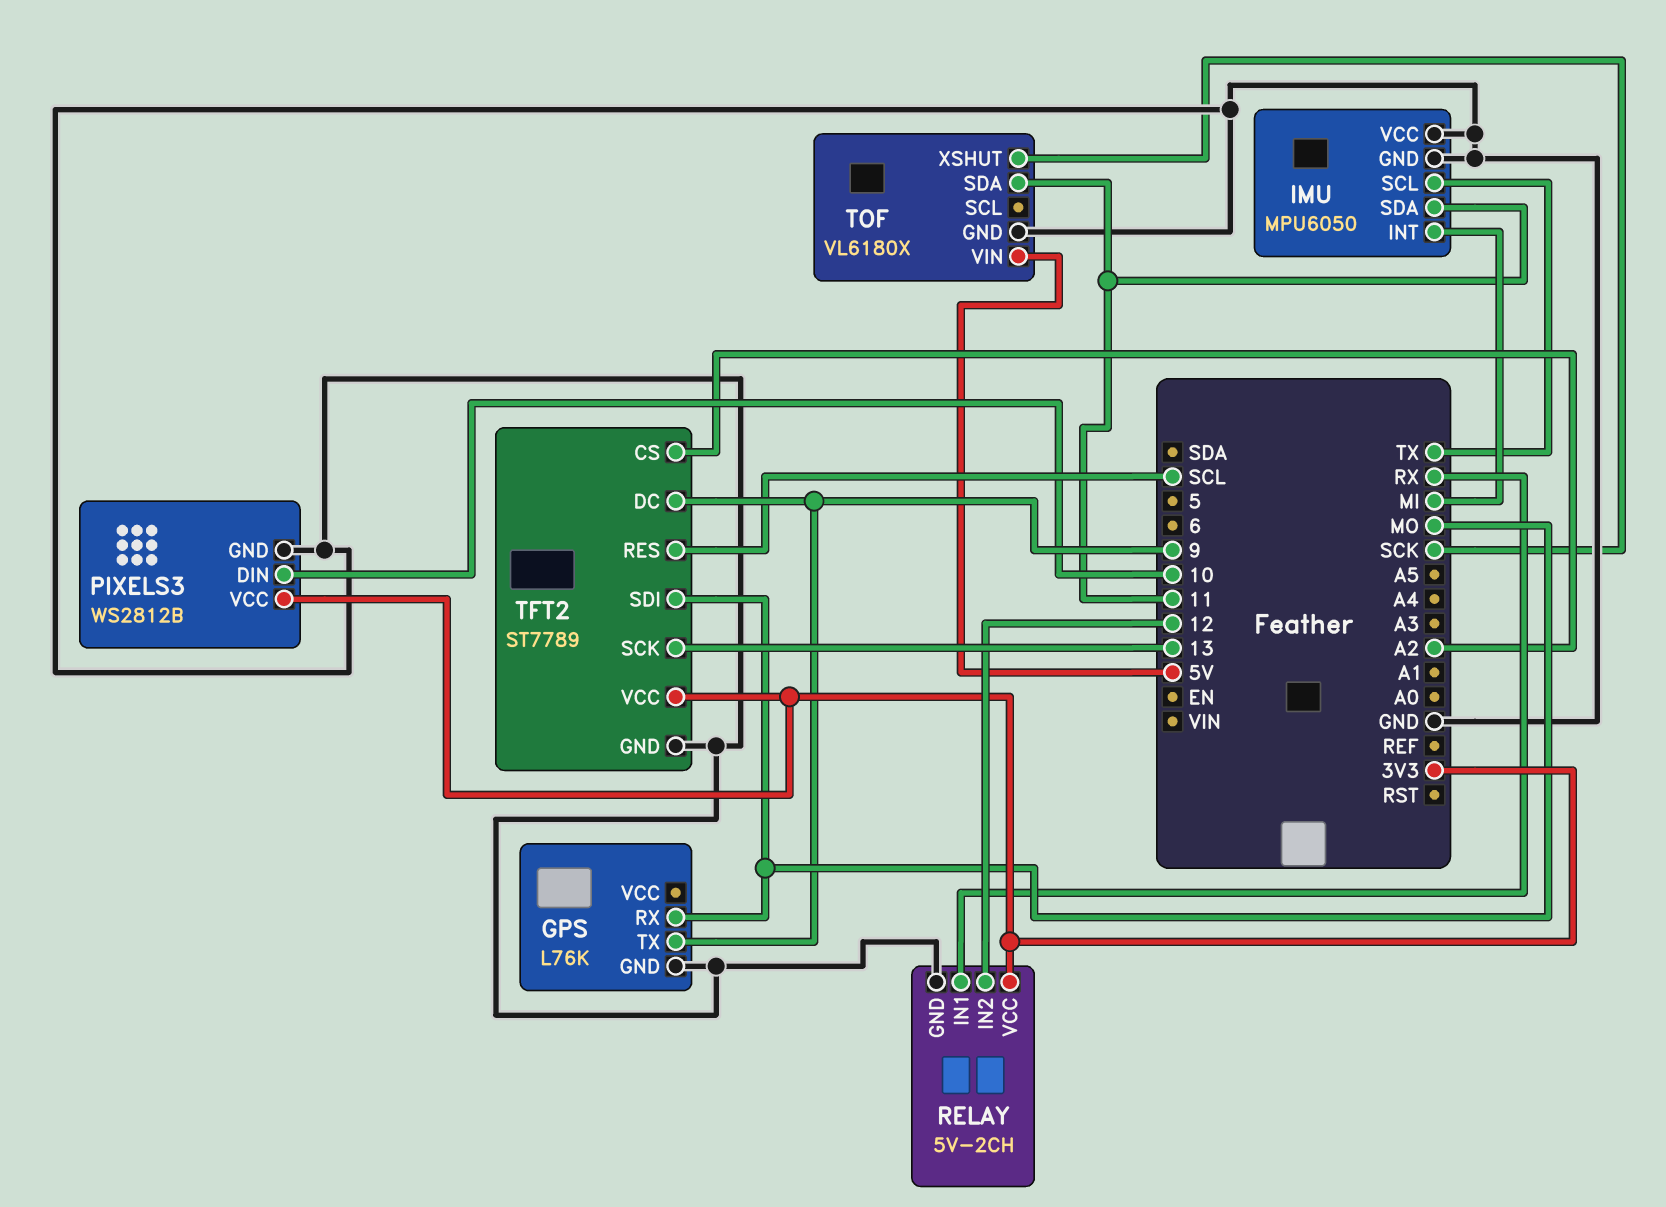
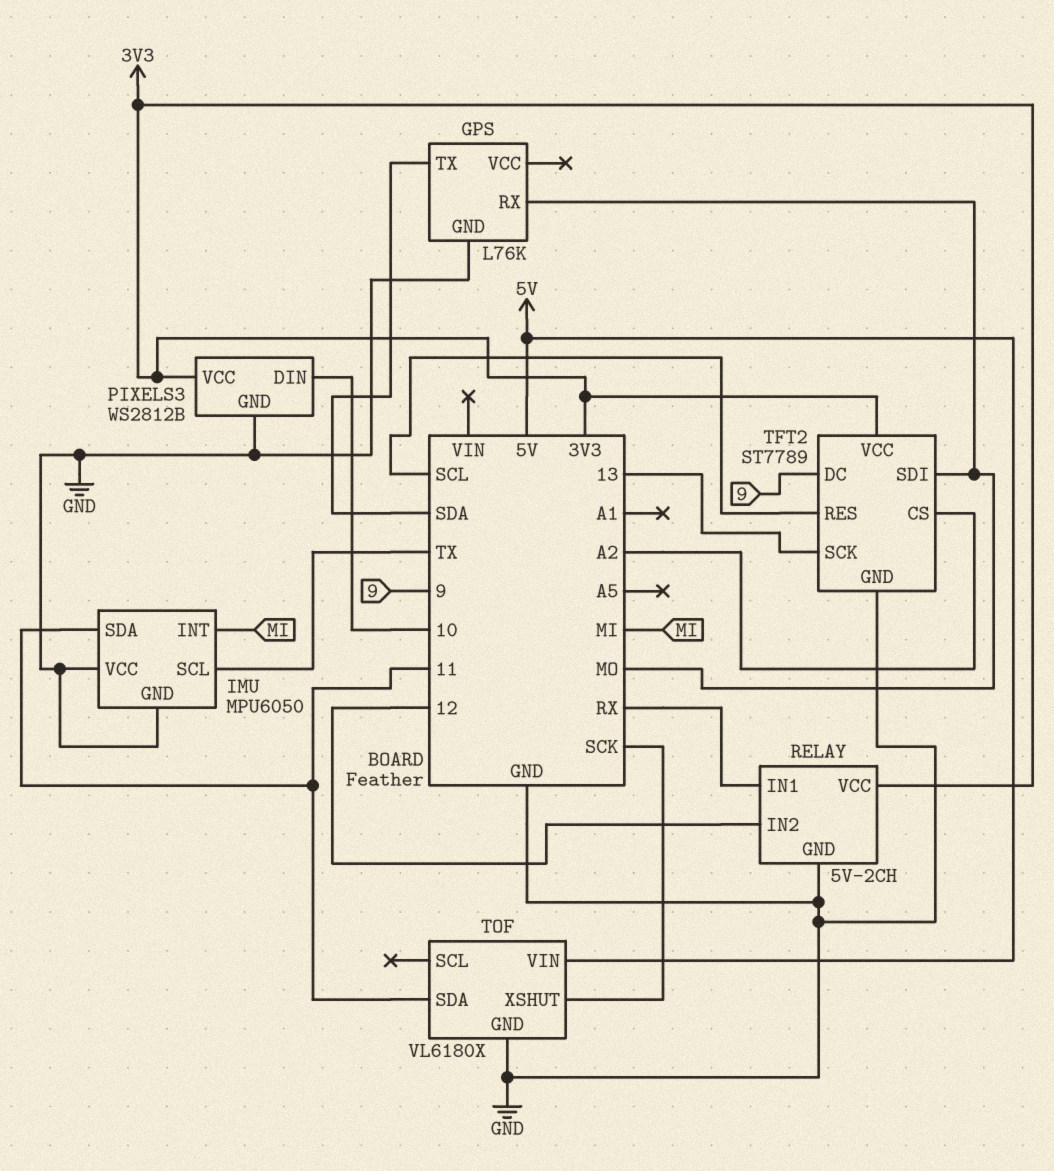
GPS pin TX: 9 -> SDA

